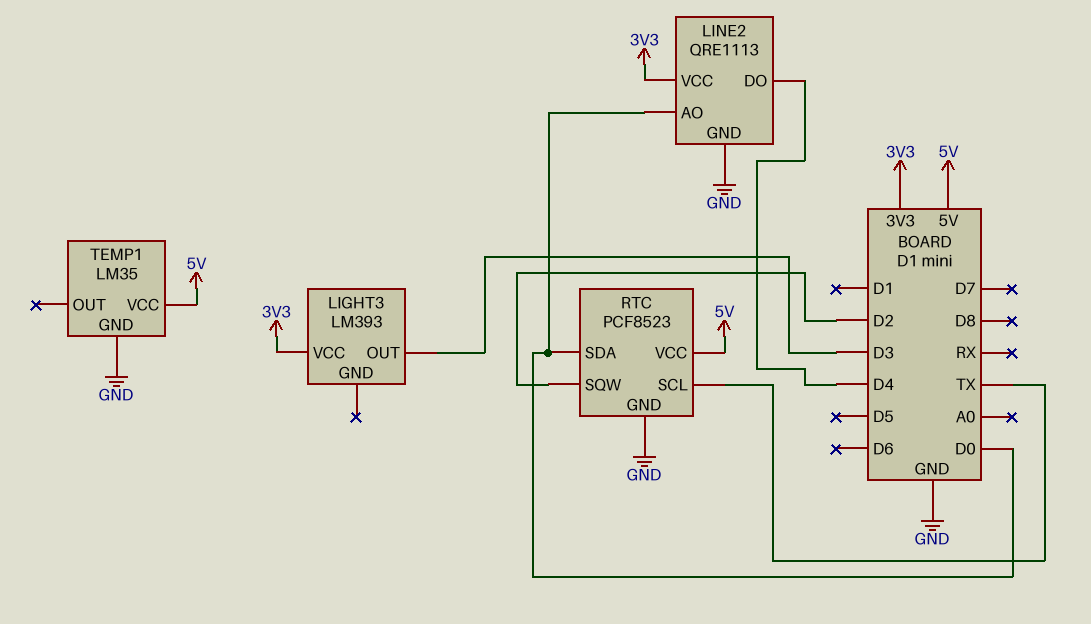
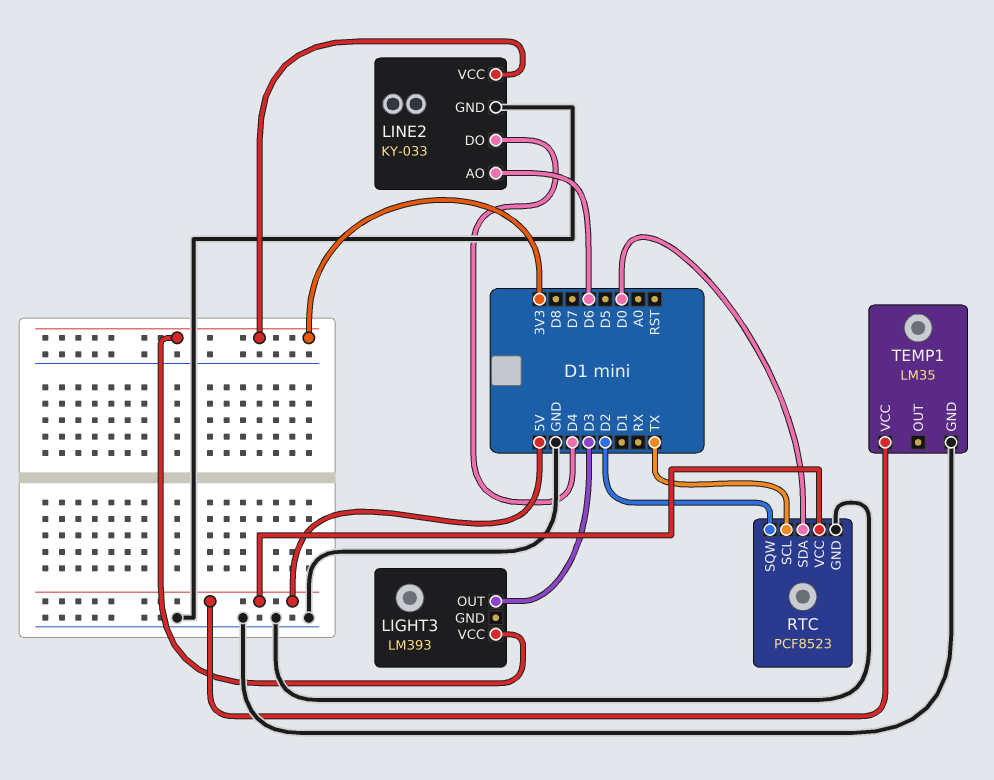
LINE2: QRE1113 -> KY-033
LINE2 pin AO: D0 -> D6

